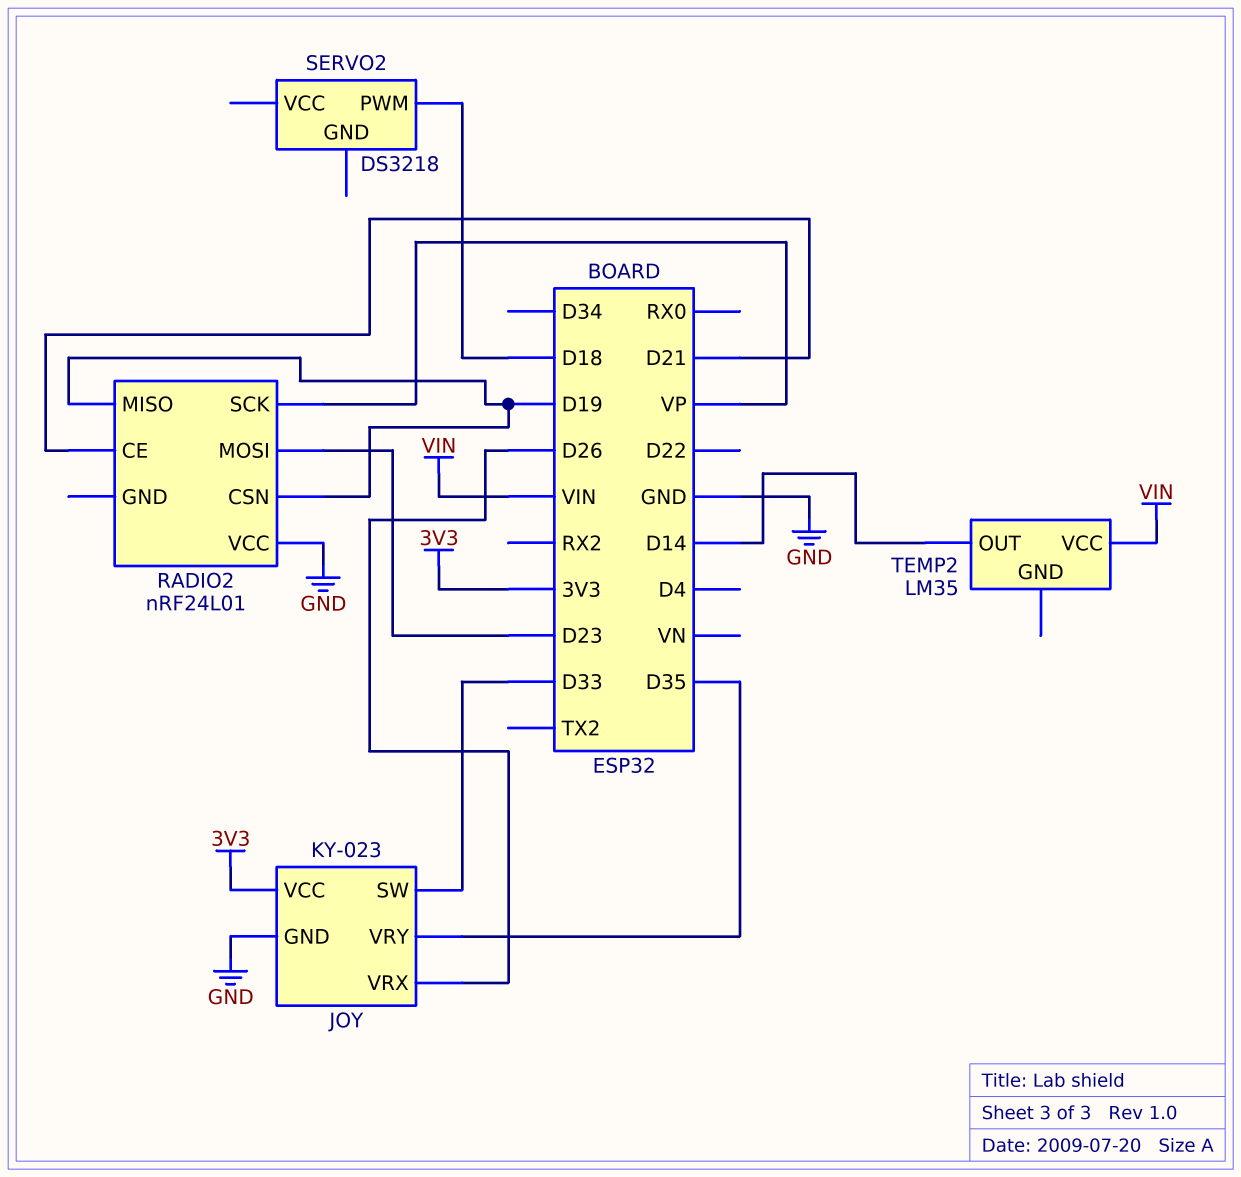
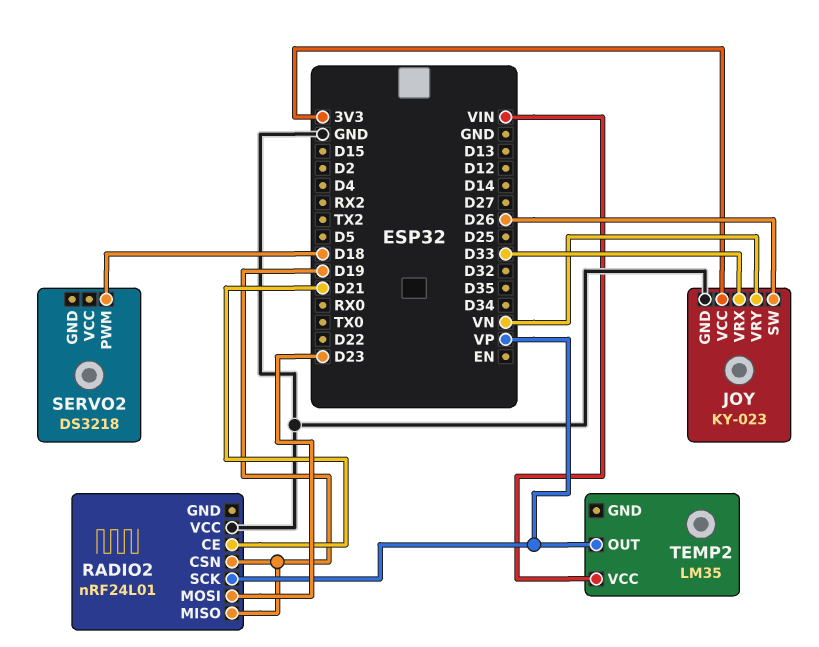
JOY pin SW: D33 -> D26
JOY pin VRX: D26 -> D33
JOY pin VRY: D35 -> VN
TEMP2 pin OUT: D14 -> VP

